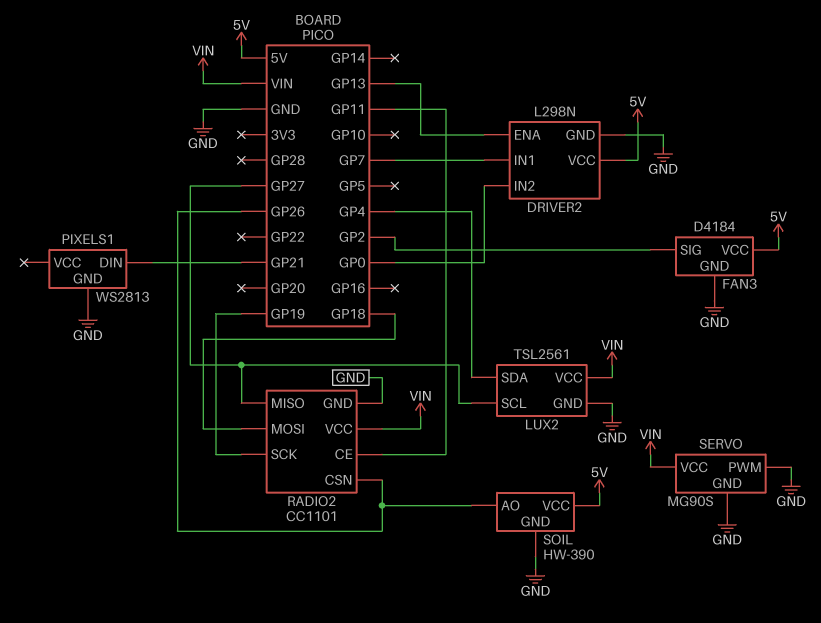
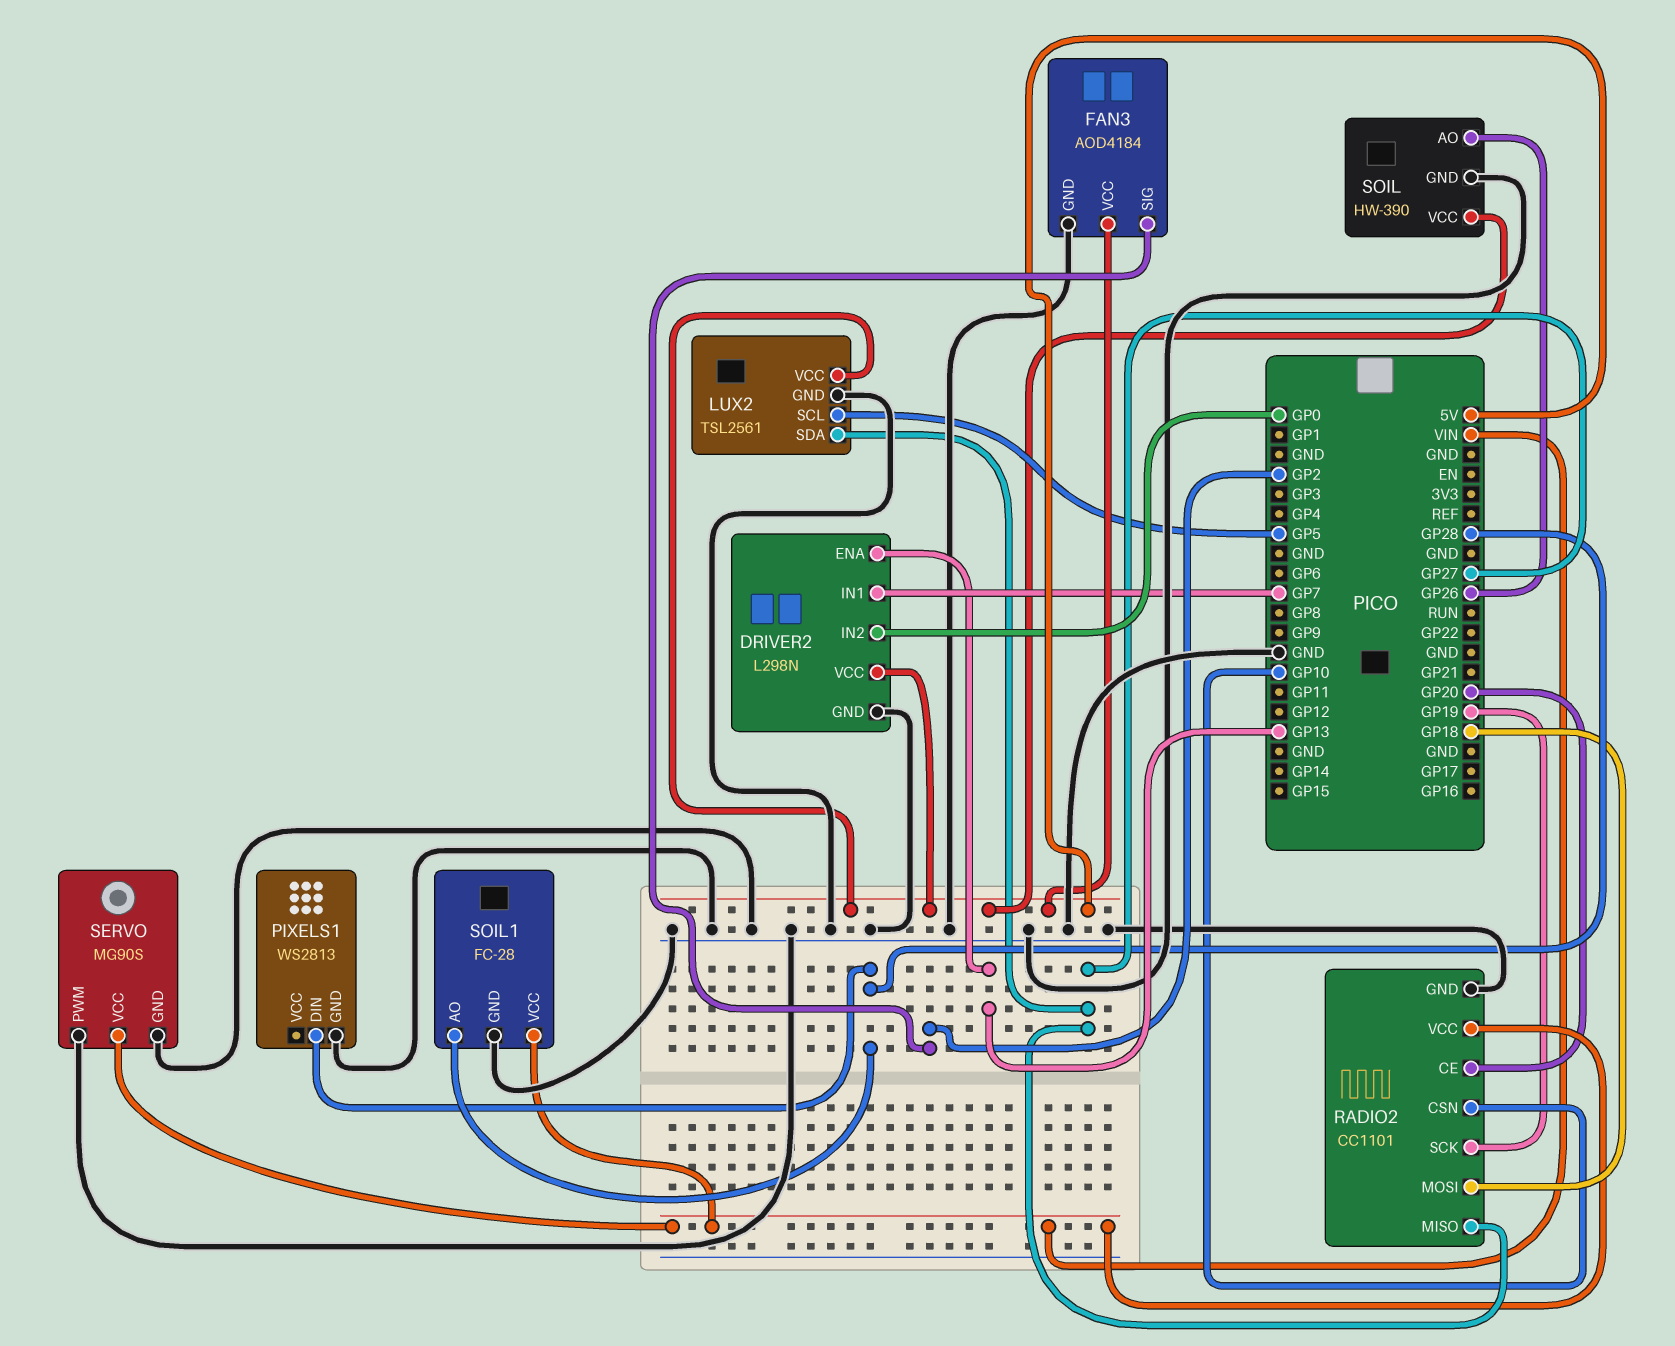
FAN3: D4184 -> AOD4184
LUX2 pin SCL: GP27 -> GP5
LUX2 pin SDA: GP4 -> GP27
LUX2 pin VCC: VIN -> 5V
PIXELS1 pin DIN: GP21 -> GP28
RADIO2 pin CE: GP11 -> GP20
RADIO2 pin CSN: GP26 -> GP10
SOIL1: none -> FC-28
SOIL1 pin AO: none -> GP28
SOIL1 pin GND: none -> GND
SOIL1 pin VCC: none -> VIN

